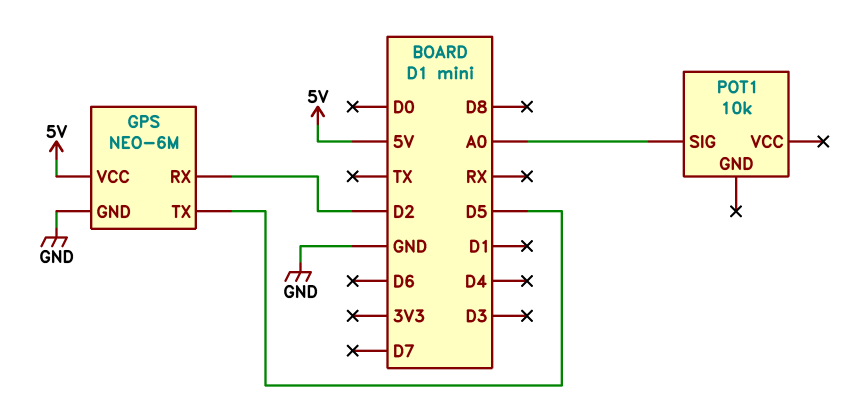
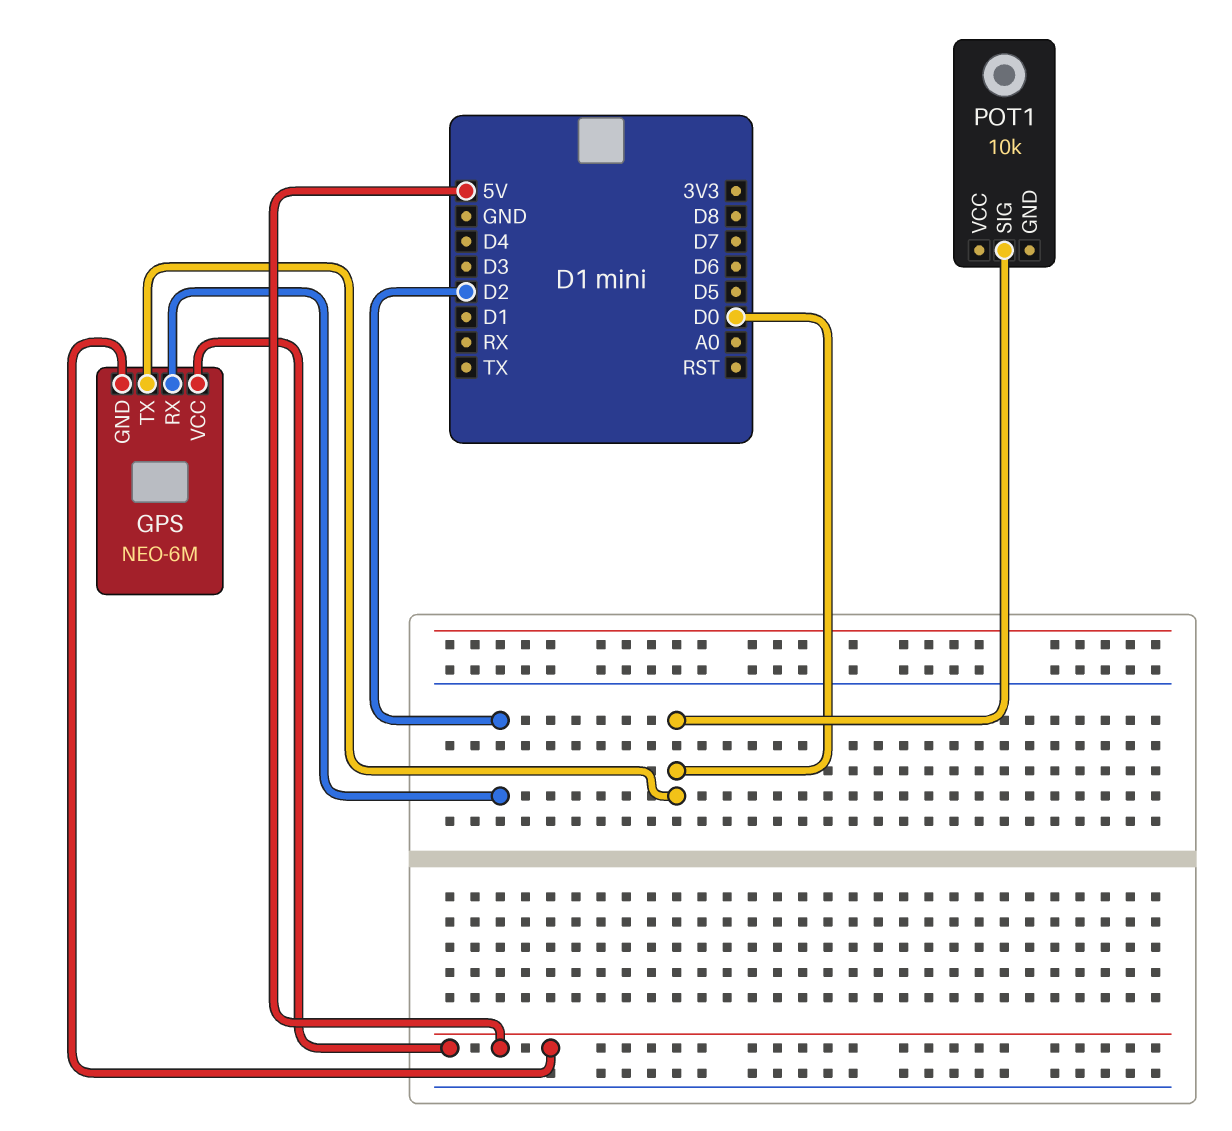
GPS pin GND: GND -> 5V
GPS pin TX: D5 -> D0
POT1 pin SIG: A0 -> D0

